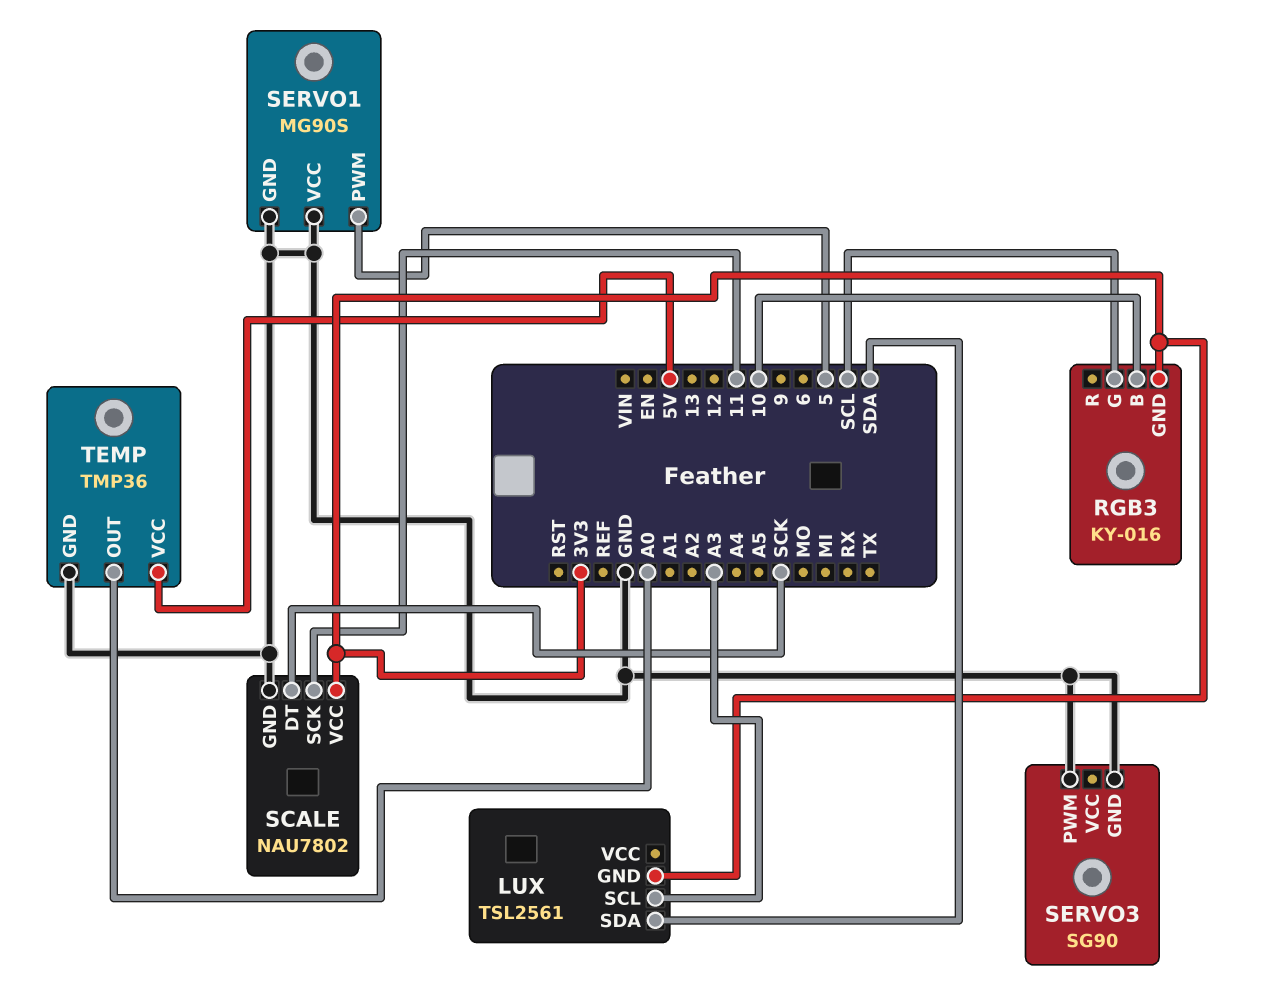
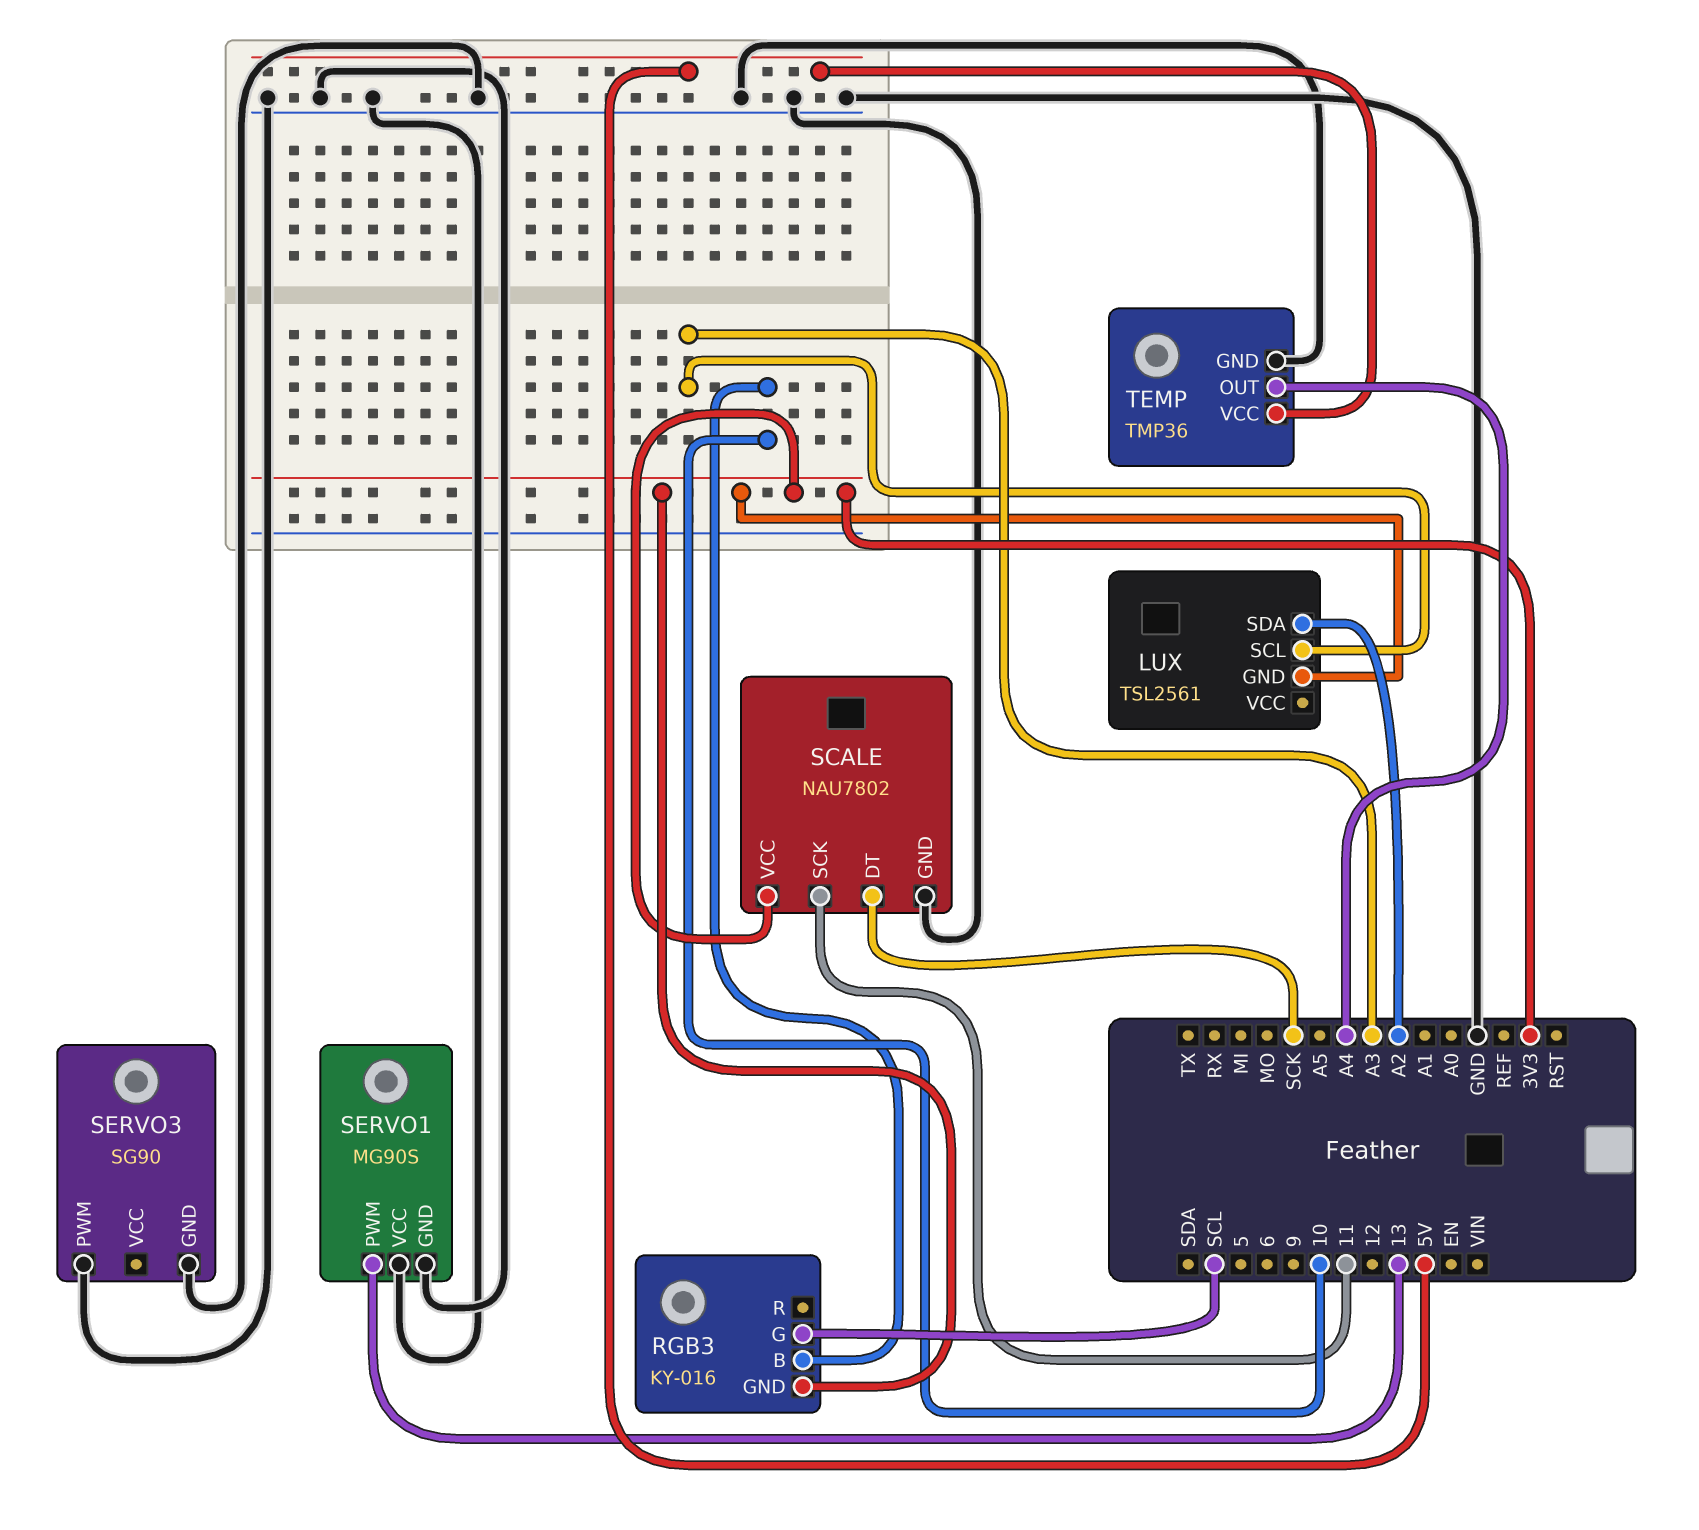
LUX pin SDA: SDA -> A2
SERVO1 pin PWM: 5 -> 13
TEMP pin OUT: A0 -> A4

